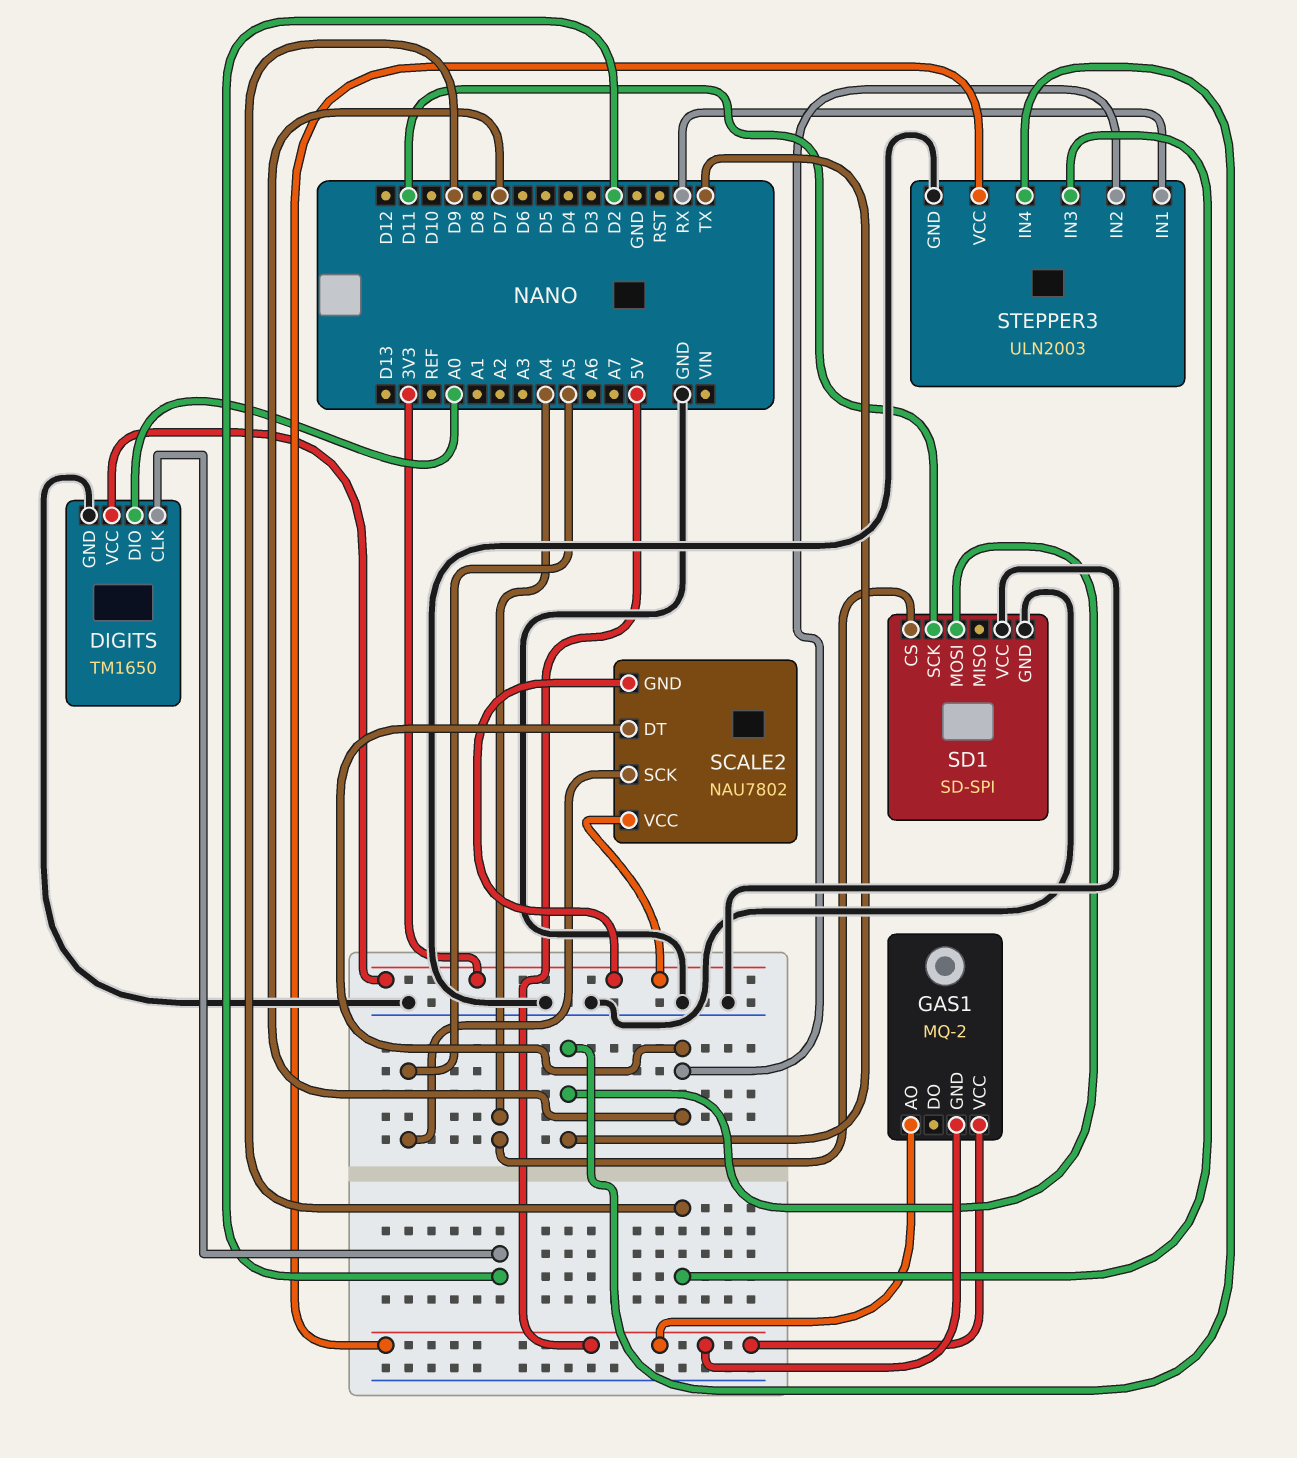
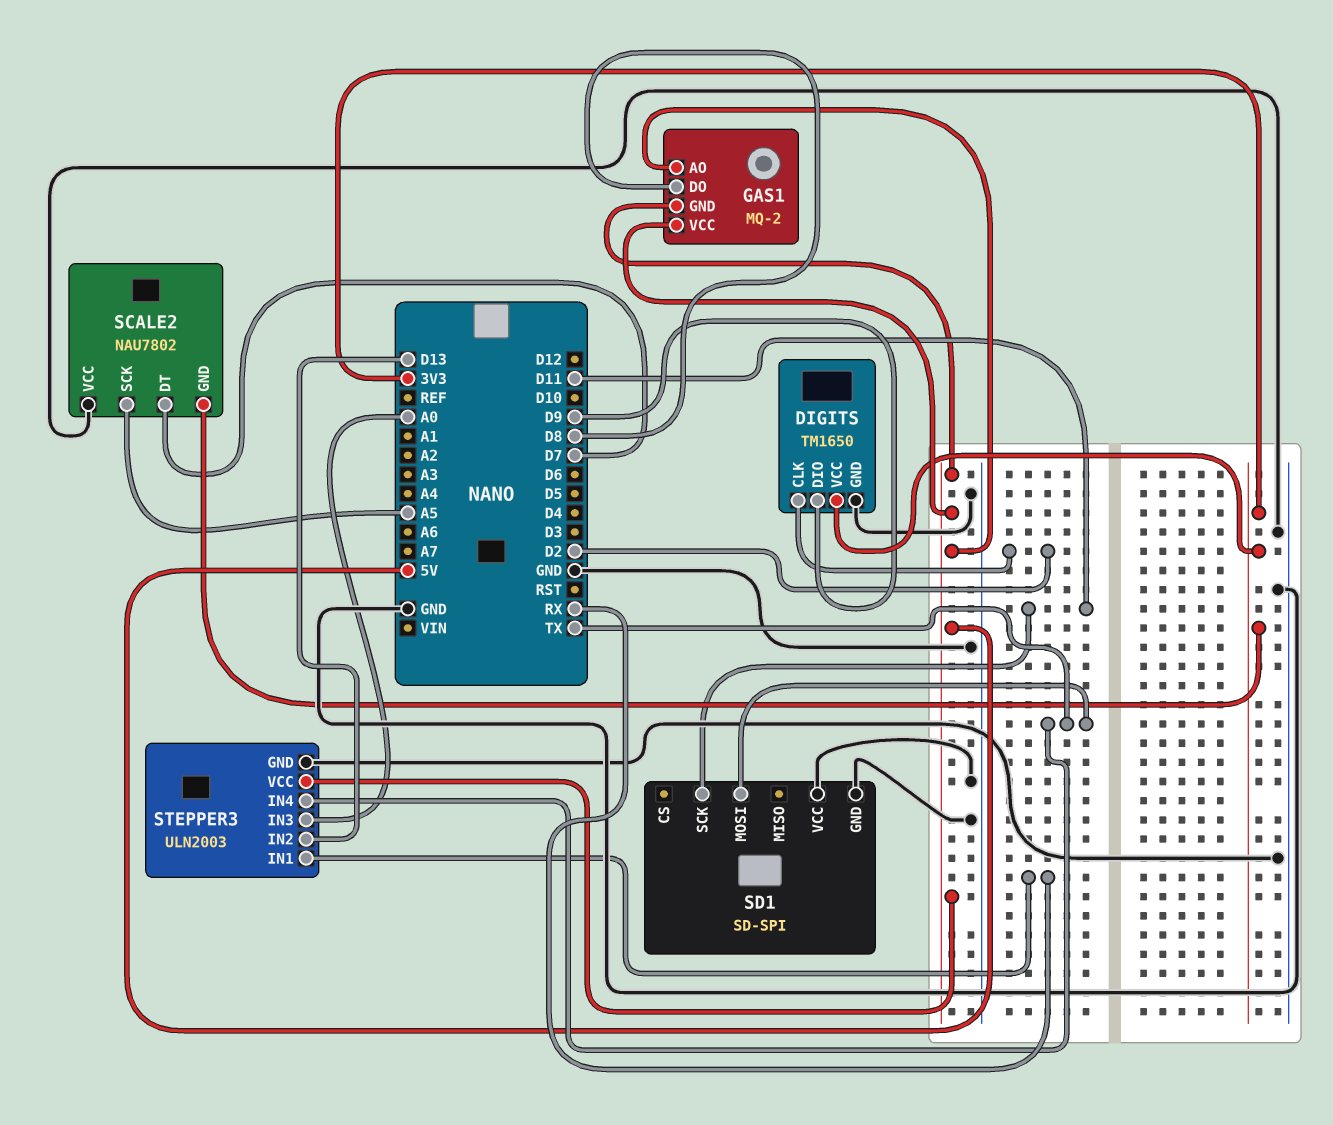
DIGITS pin DIO: A0 -> D9
GAS1 pin DO: none -> D8
SCALE2 pin VCC: 3V3 -> GND
SD1 pin CS: A4 -> none
STEPPER3 pin IN2: D7 -> D13
STEPPER3 pin IN3: D9 -> A0

